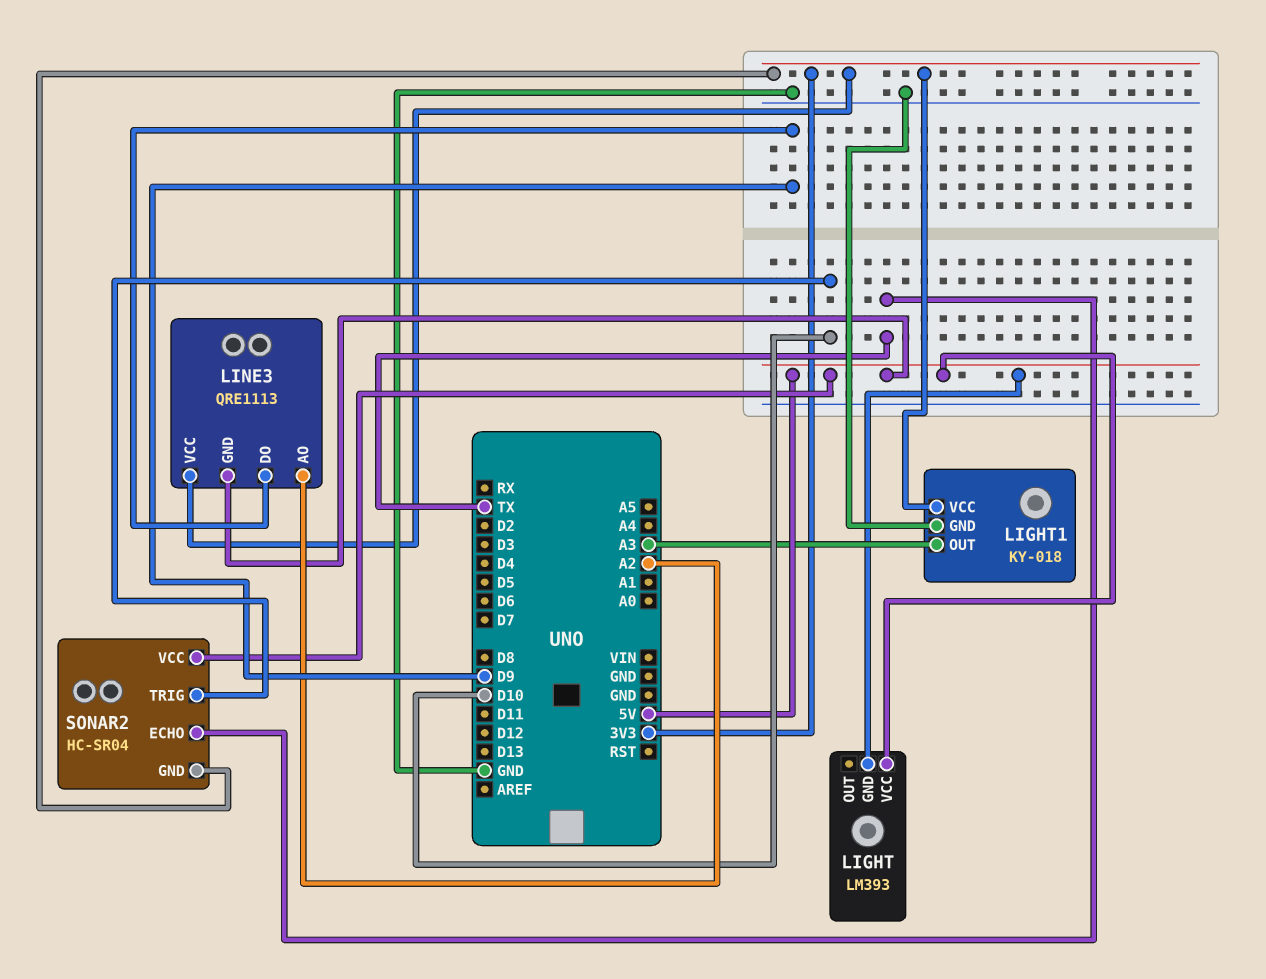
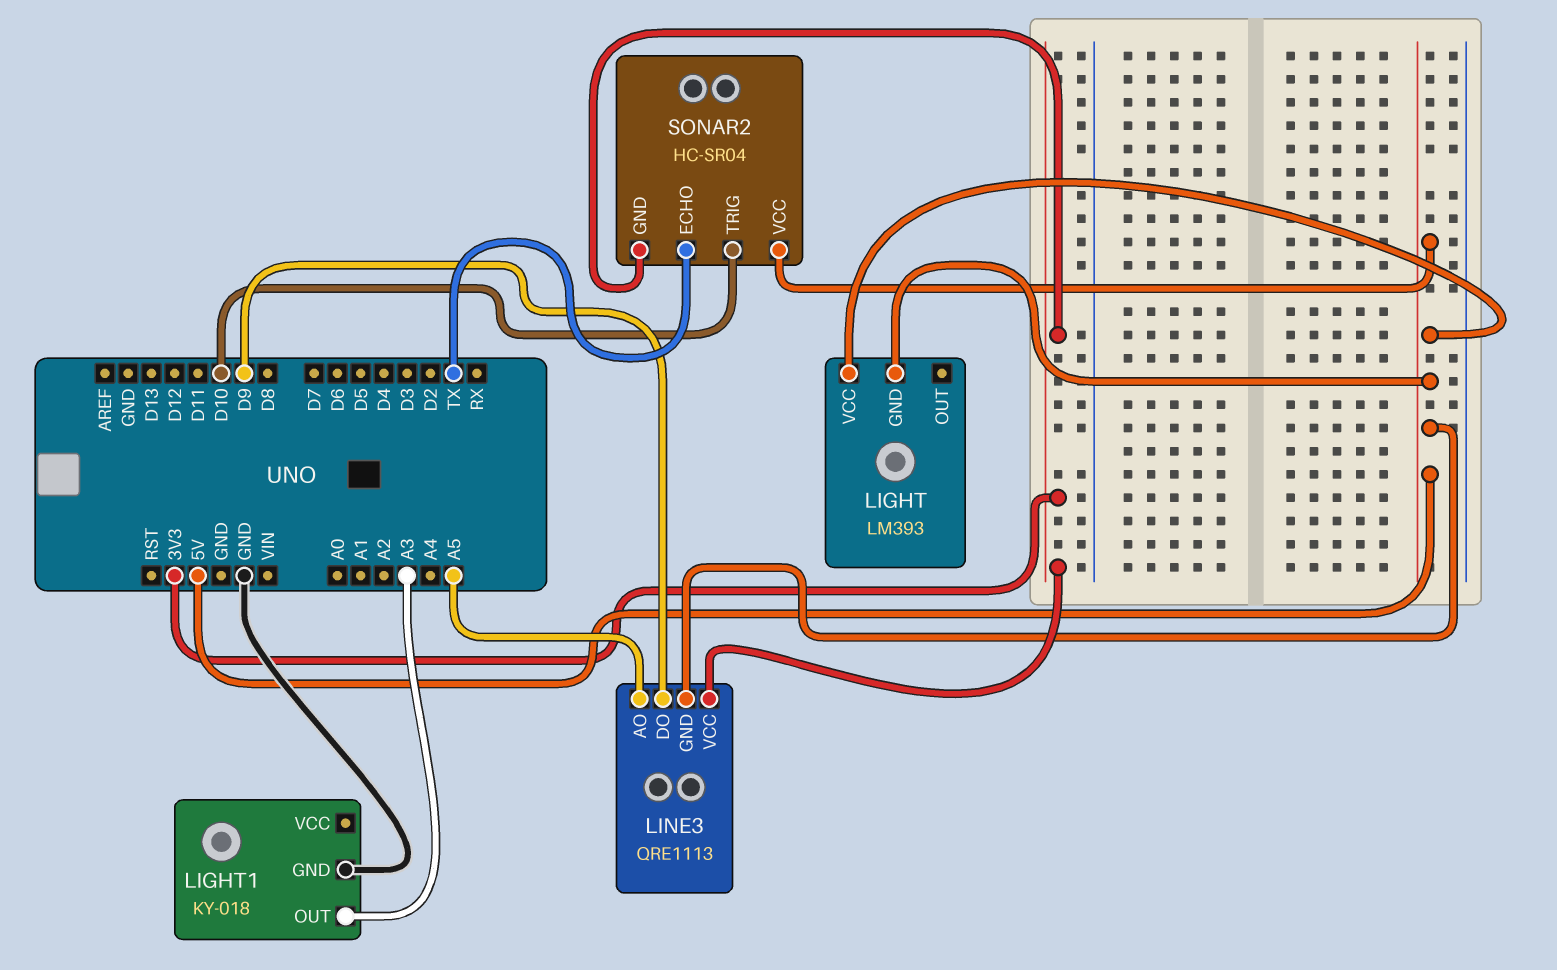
LIGHT1 pin VCC: 3V3 -> none
LINE3 pin AO: A2 -> A5

